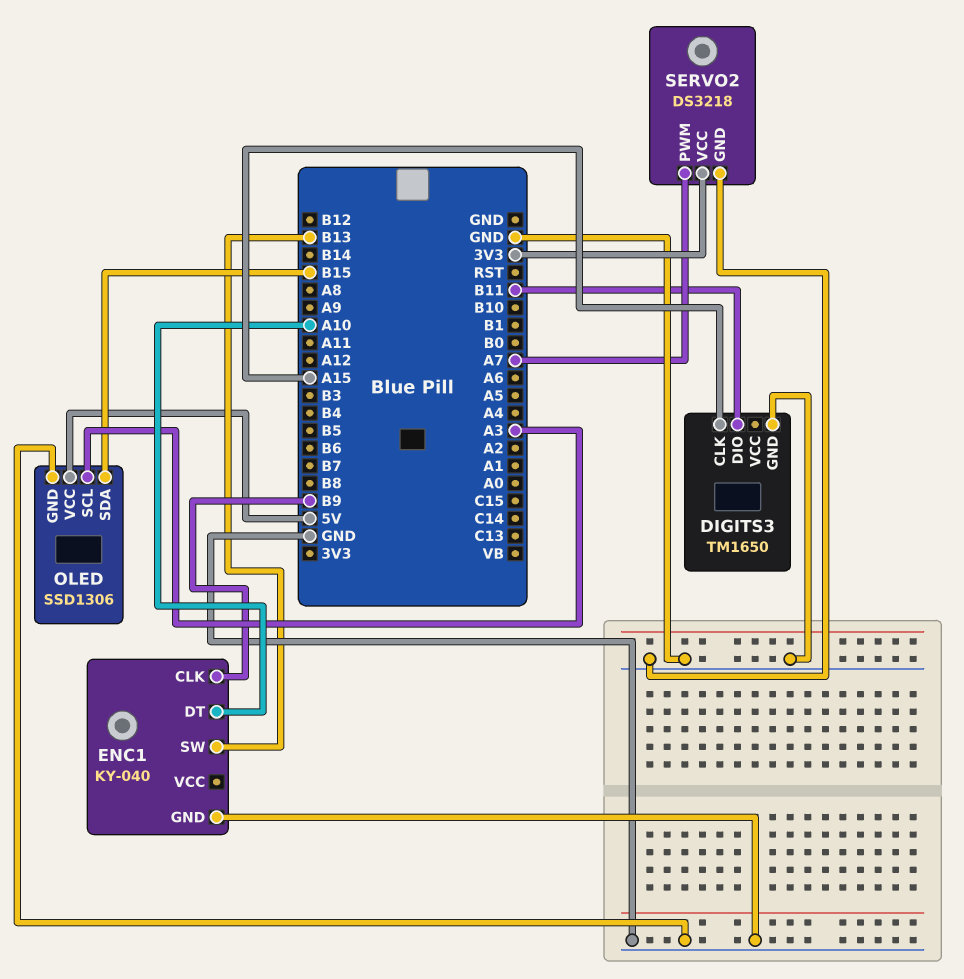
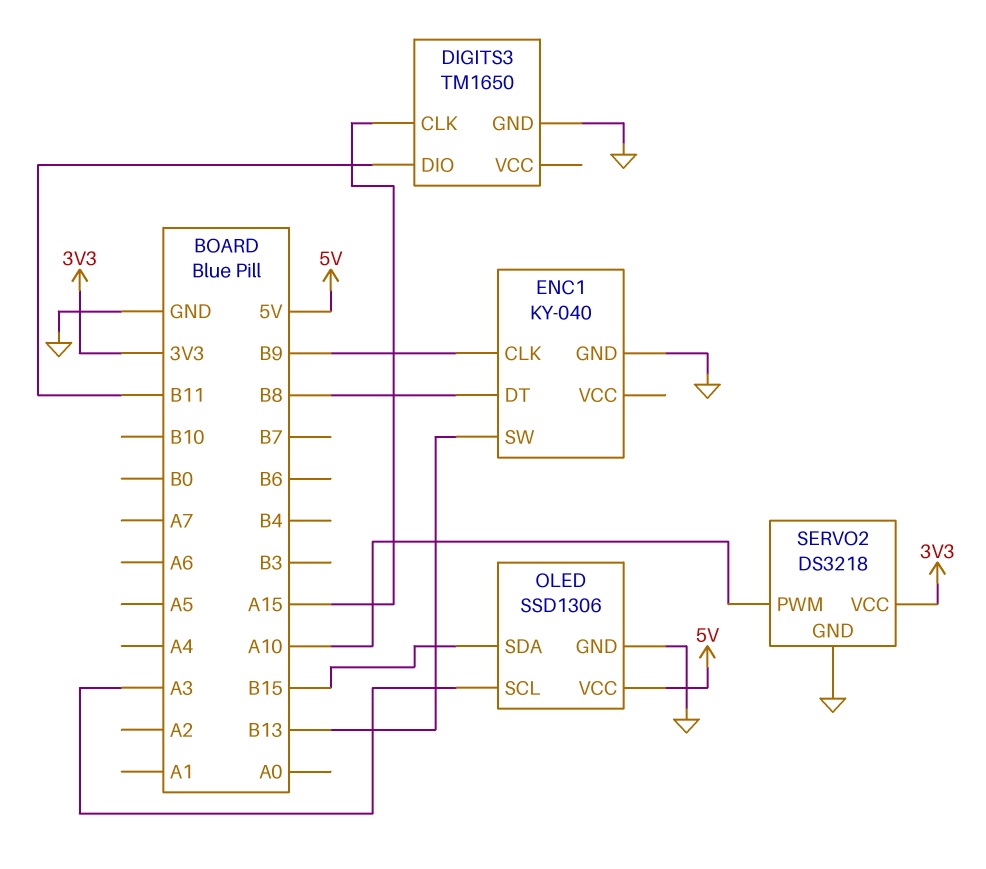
ENC1 pin DT: A10 -> B8
SERVO2 pin PWM: A7 -> A10

